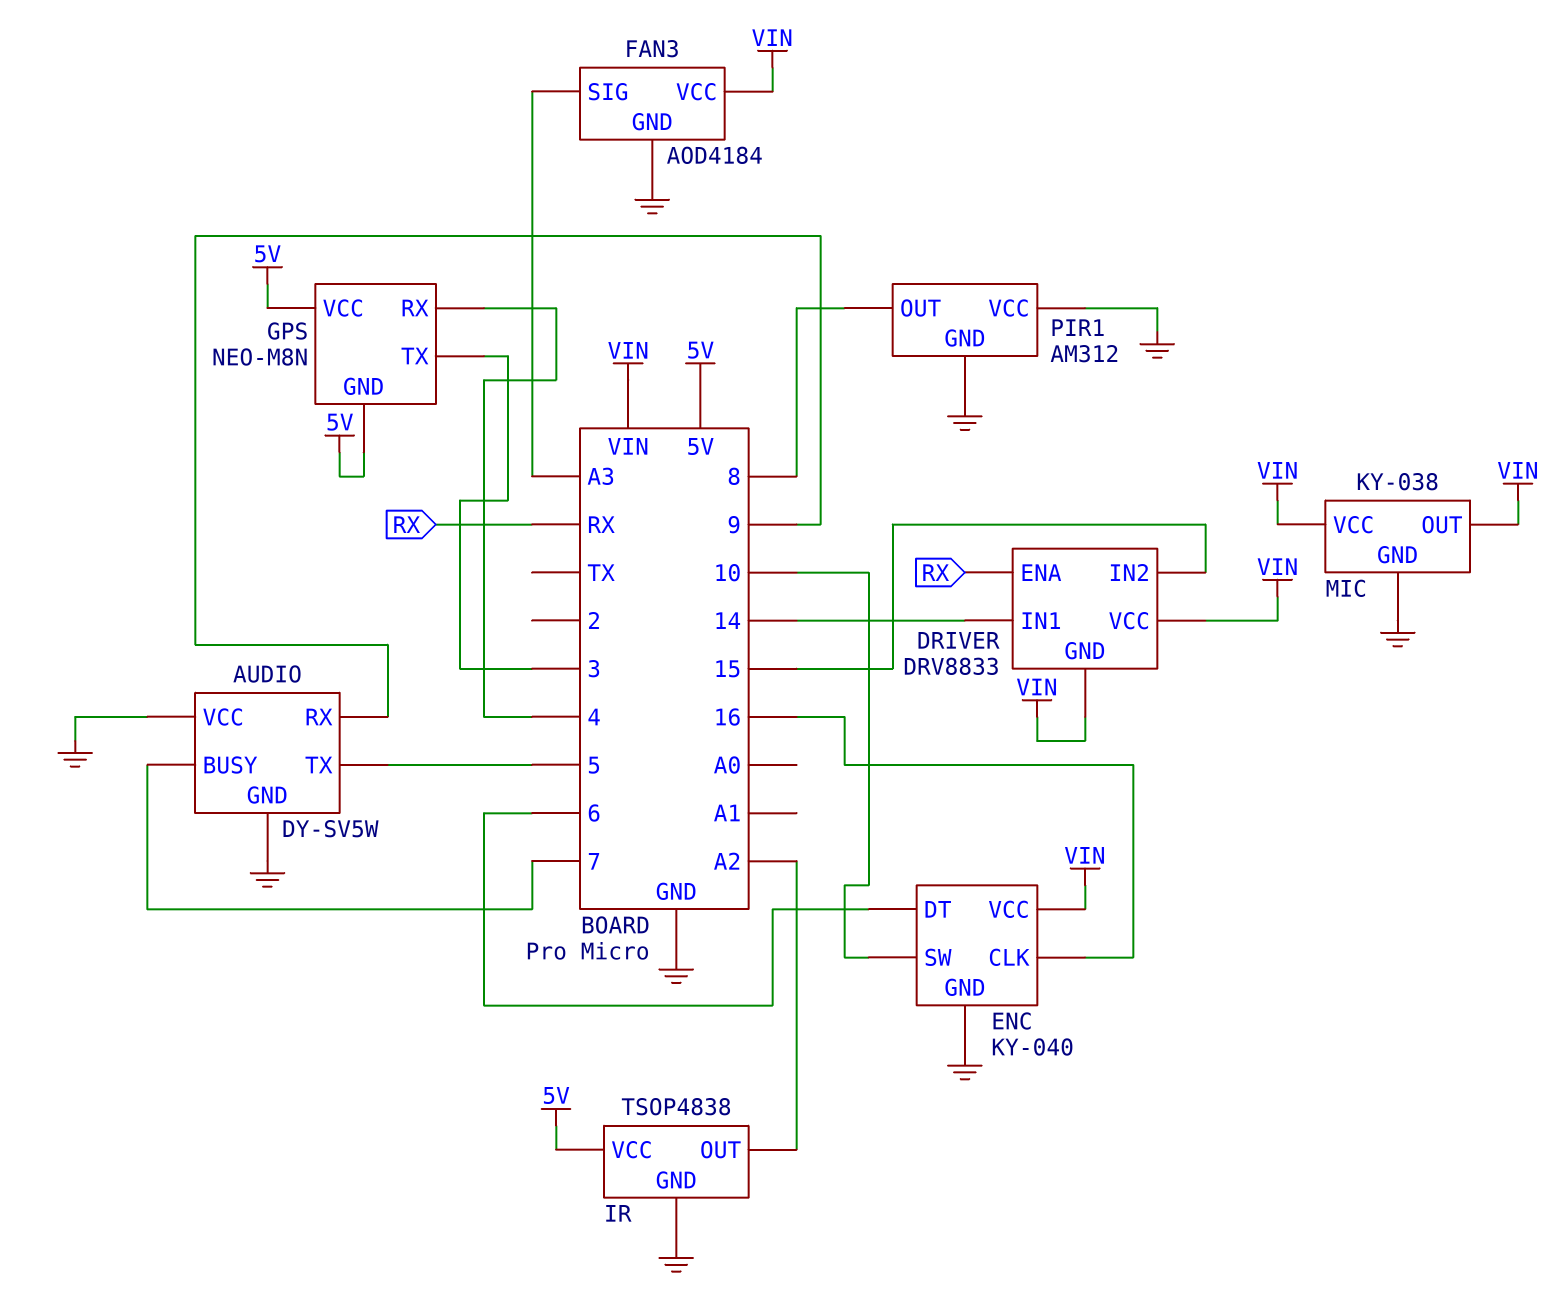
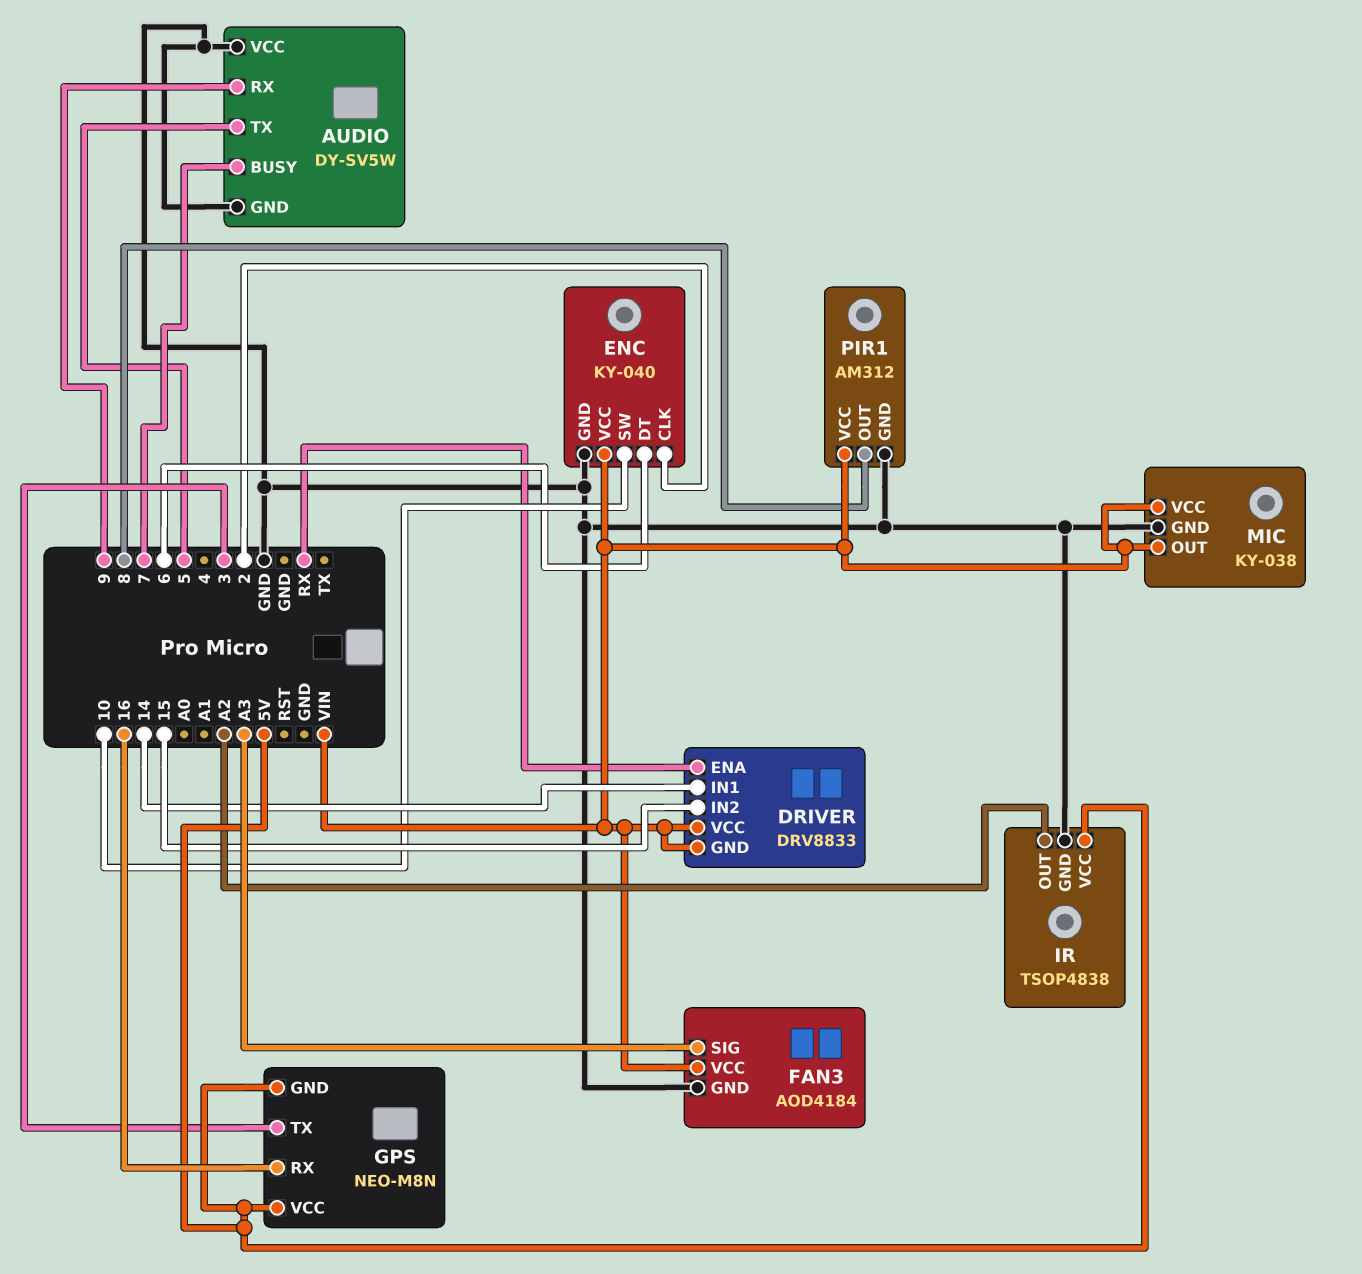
ENC pin CLK: 16 -> 2
GPS pin RX: 4 -> 16
PIR1 pin VCC: GND -> VIN

